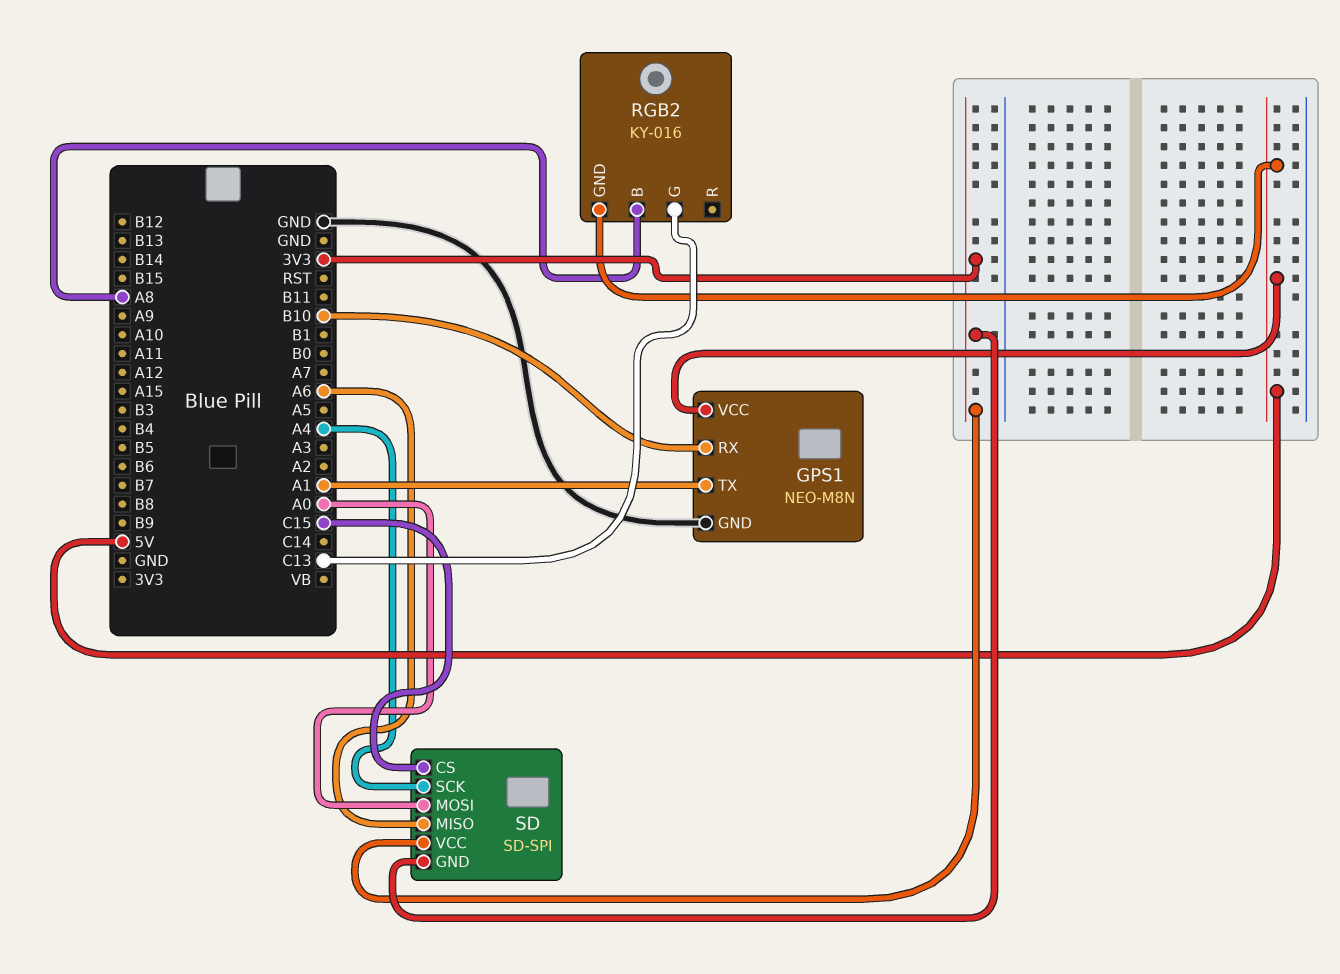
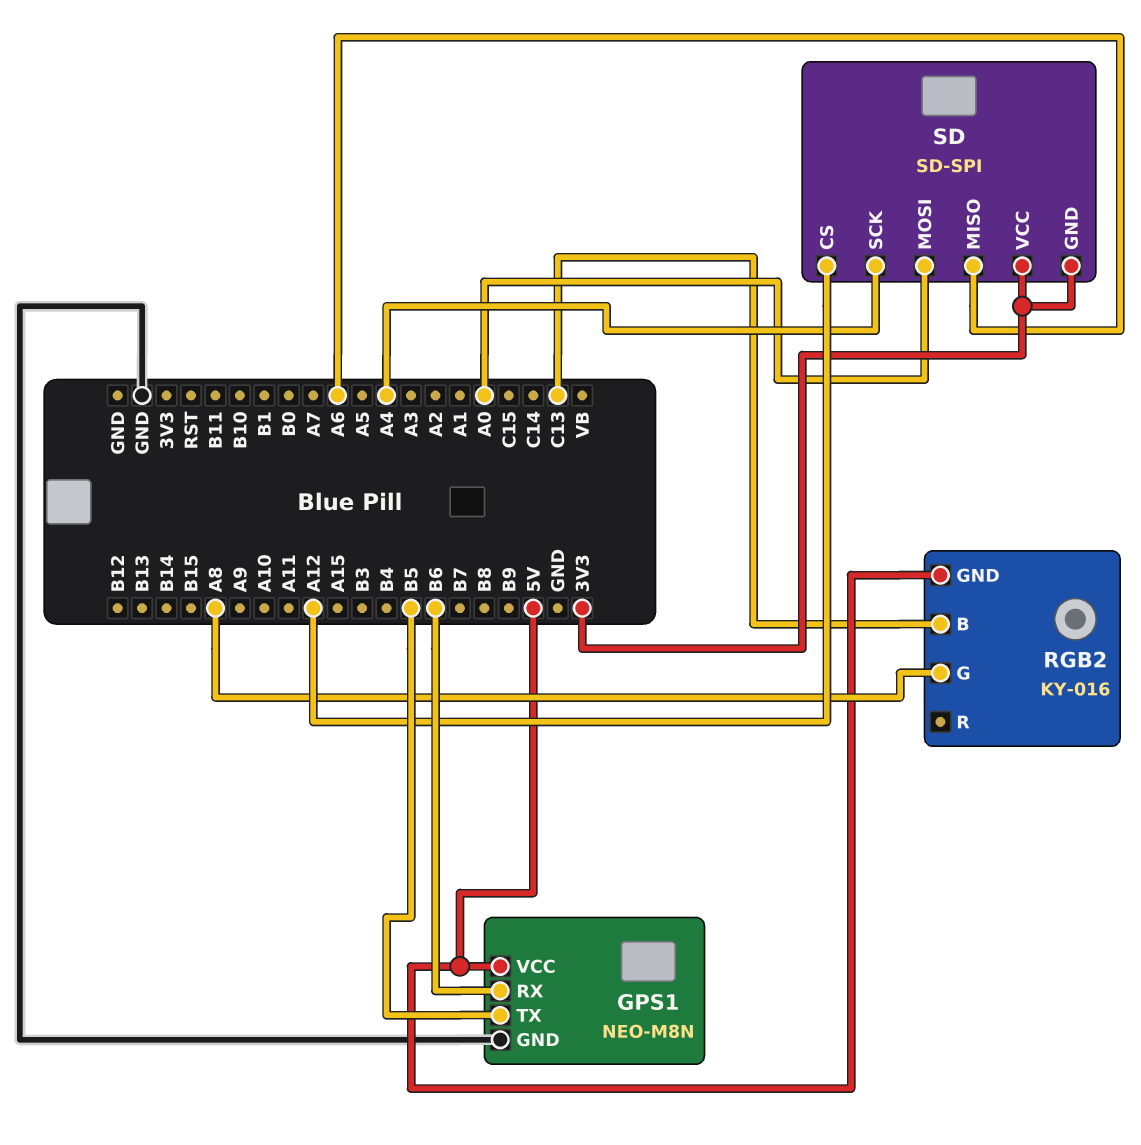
GPS1 pin RX: B10 -> B6
GPS1 pin TX: A1 -> B5
RGB2 pin B: A8 -> C13
RGB2 pin G: C13 -> A8
SD pin CS: C15 -> A12

